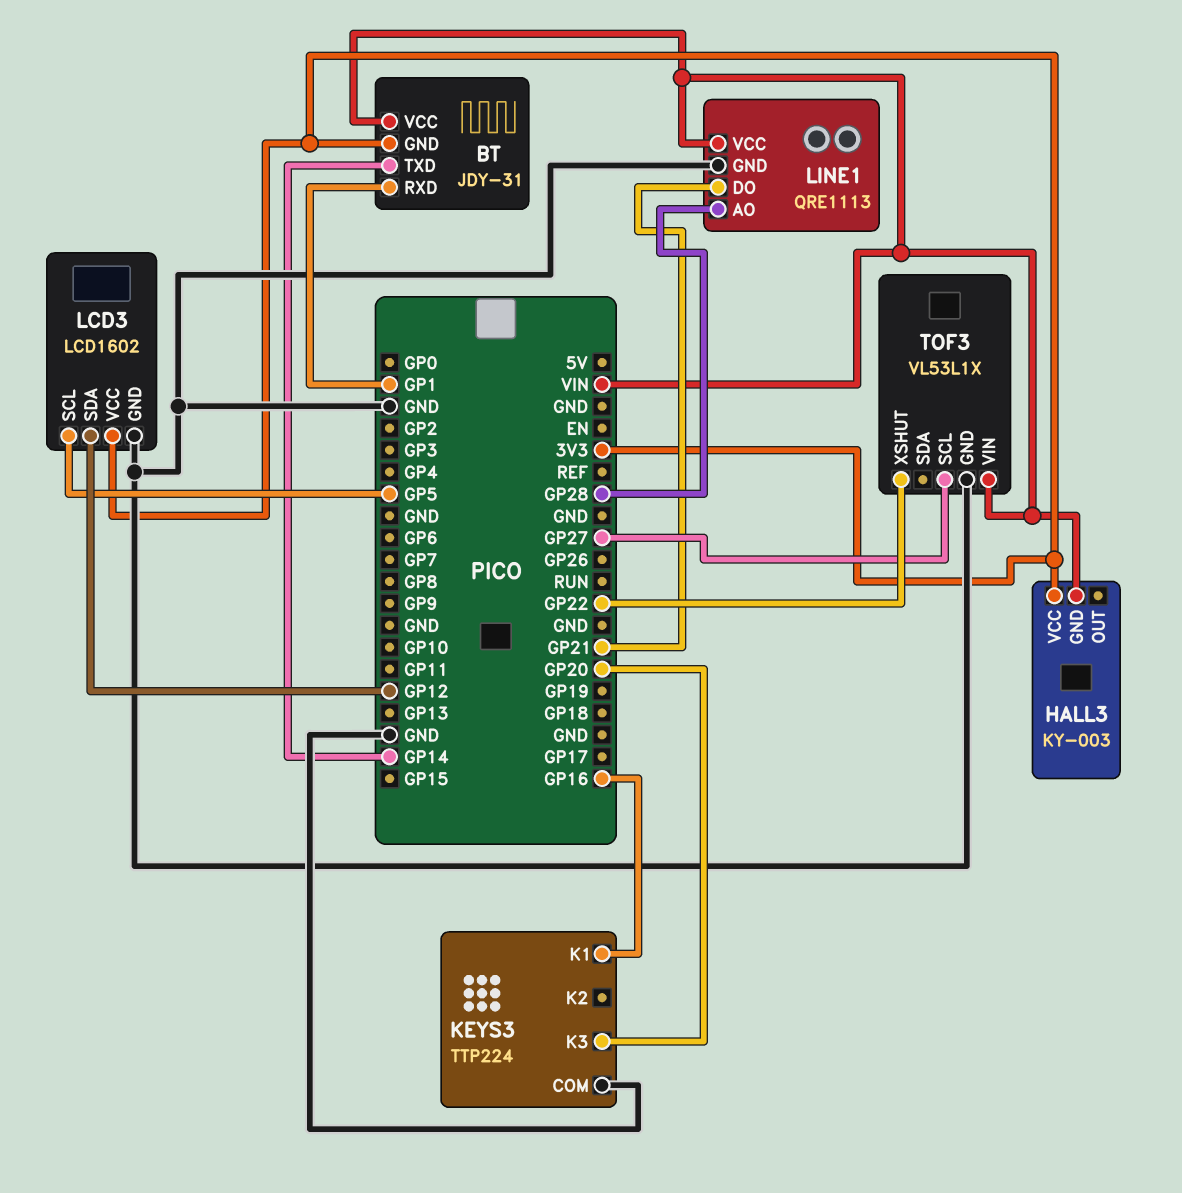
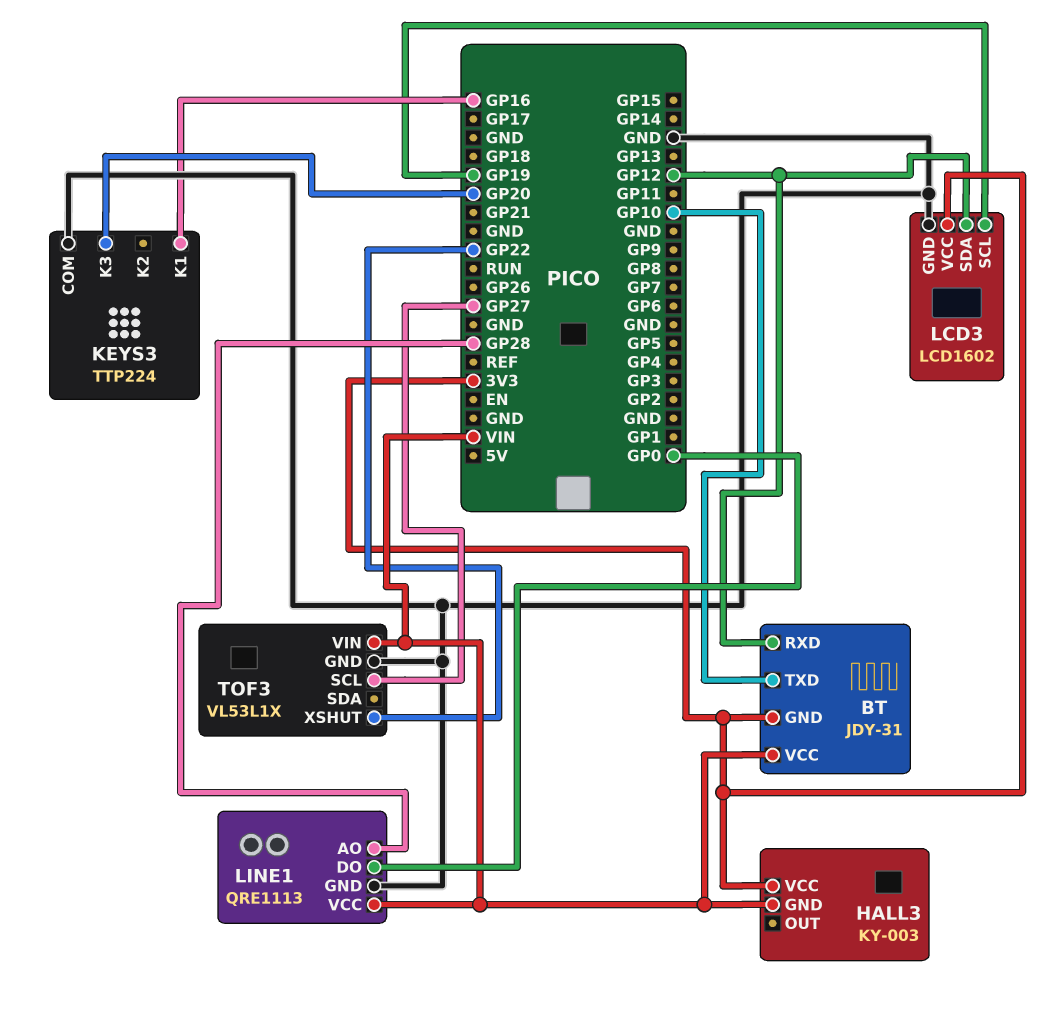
BT pin RXD: GP1 -> GP12
BT pin TXD: GP14 -> GP10
LCD3 pin SCL: GP5 -> GP19
LINE1 pin DO: GP21 -> GP0

